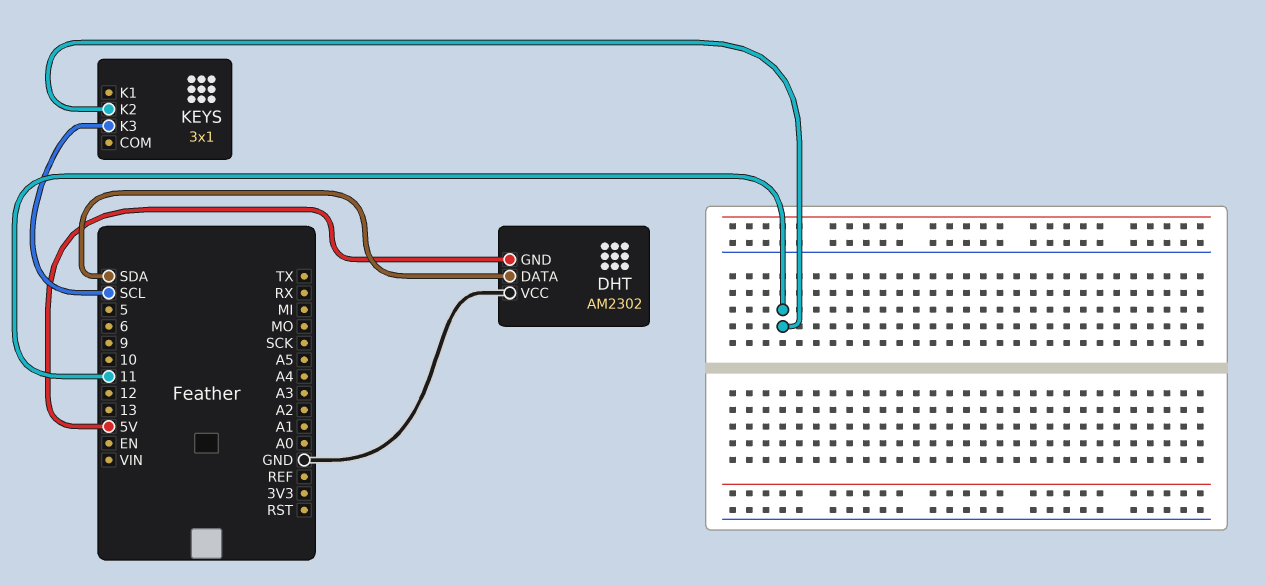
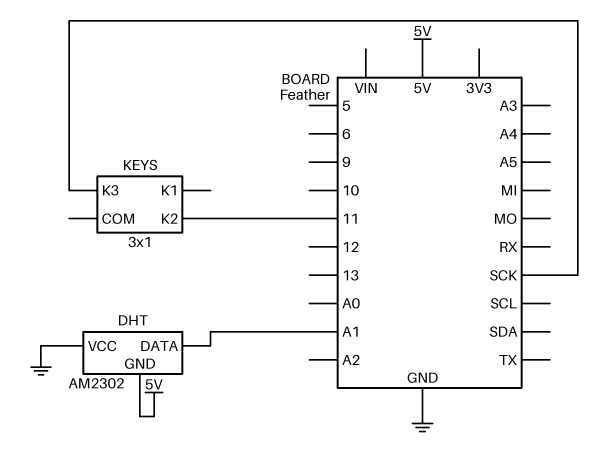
DHT pin DATA: SDA -> A1
KEYS pin K3: SCL -> SCK

